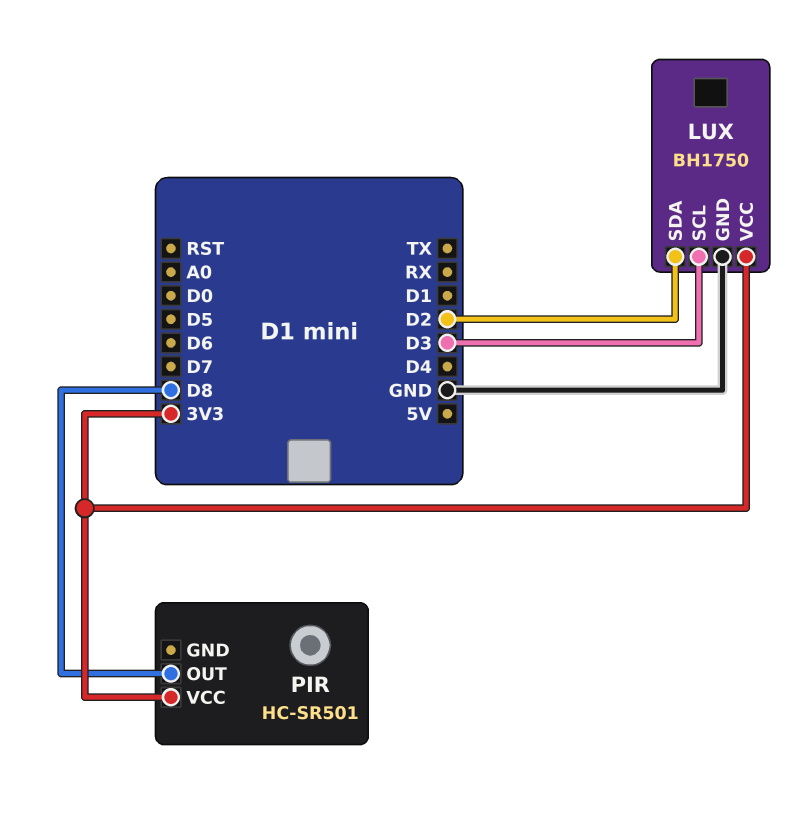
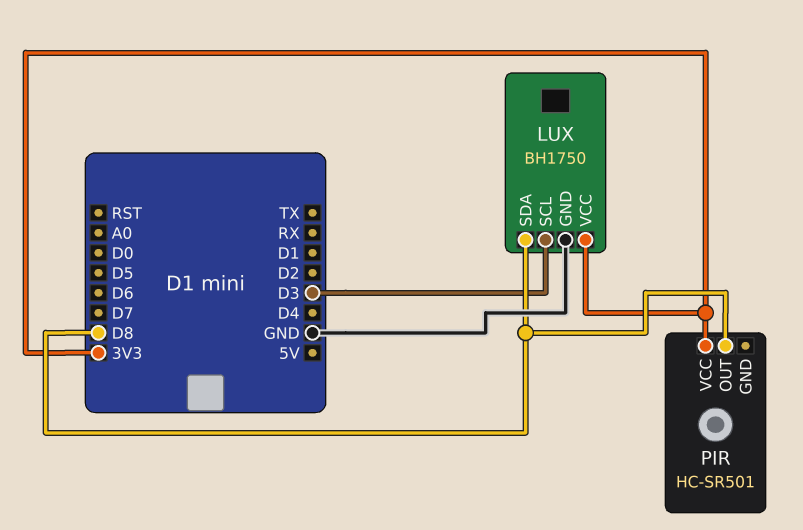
LUX pin SDA: D2 -> D8

